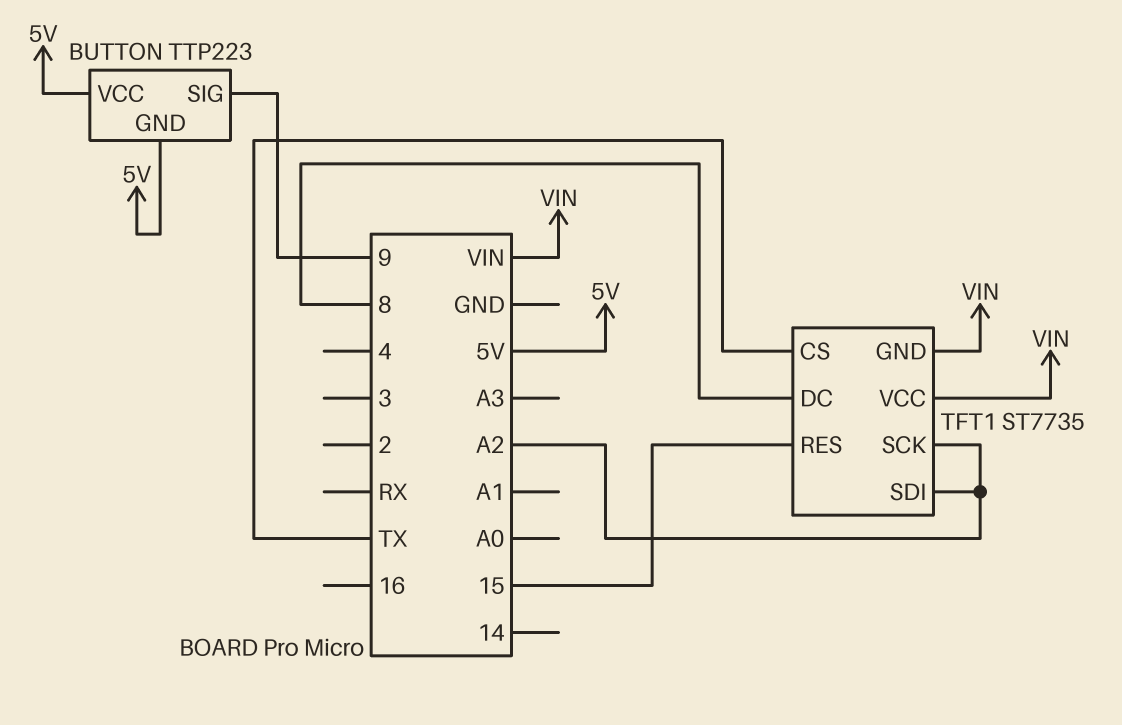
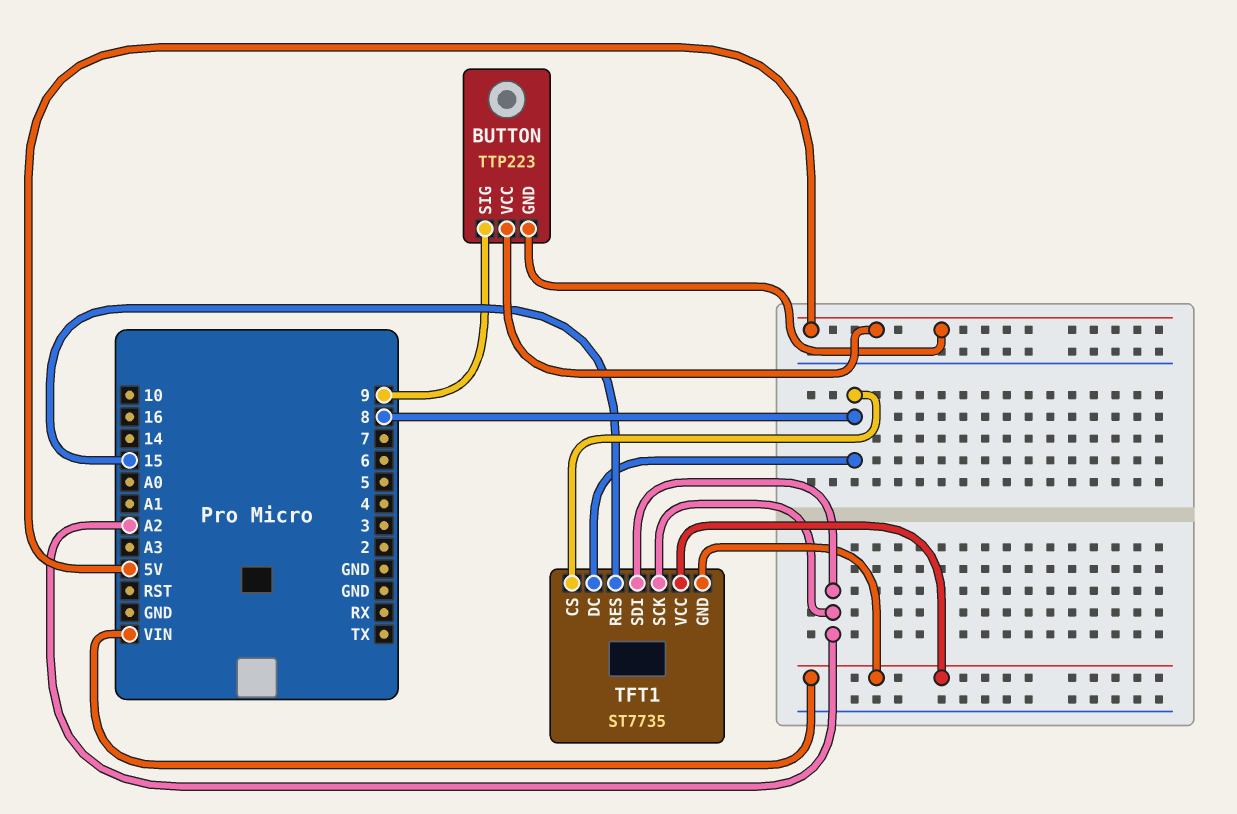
TFT1 pin CS: TX -> 8

